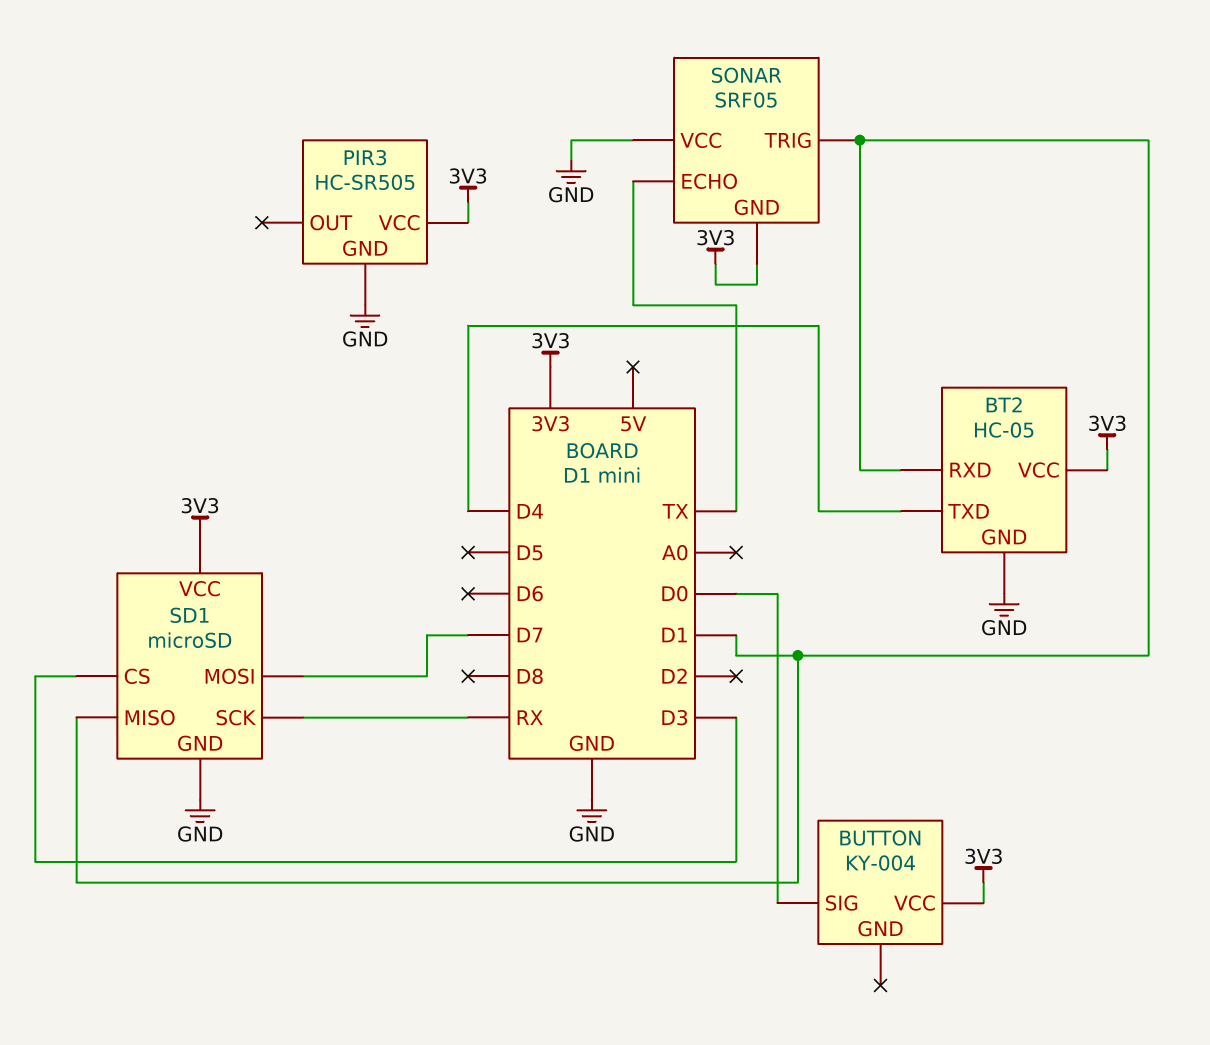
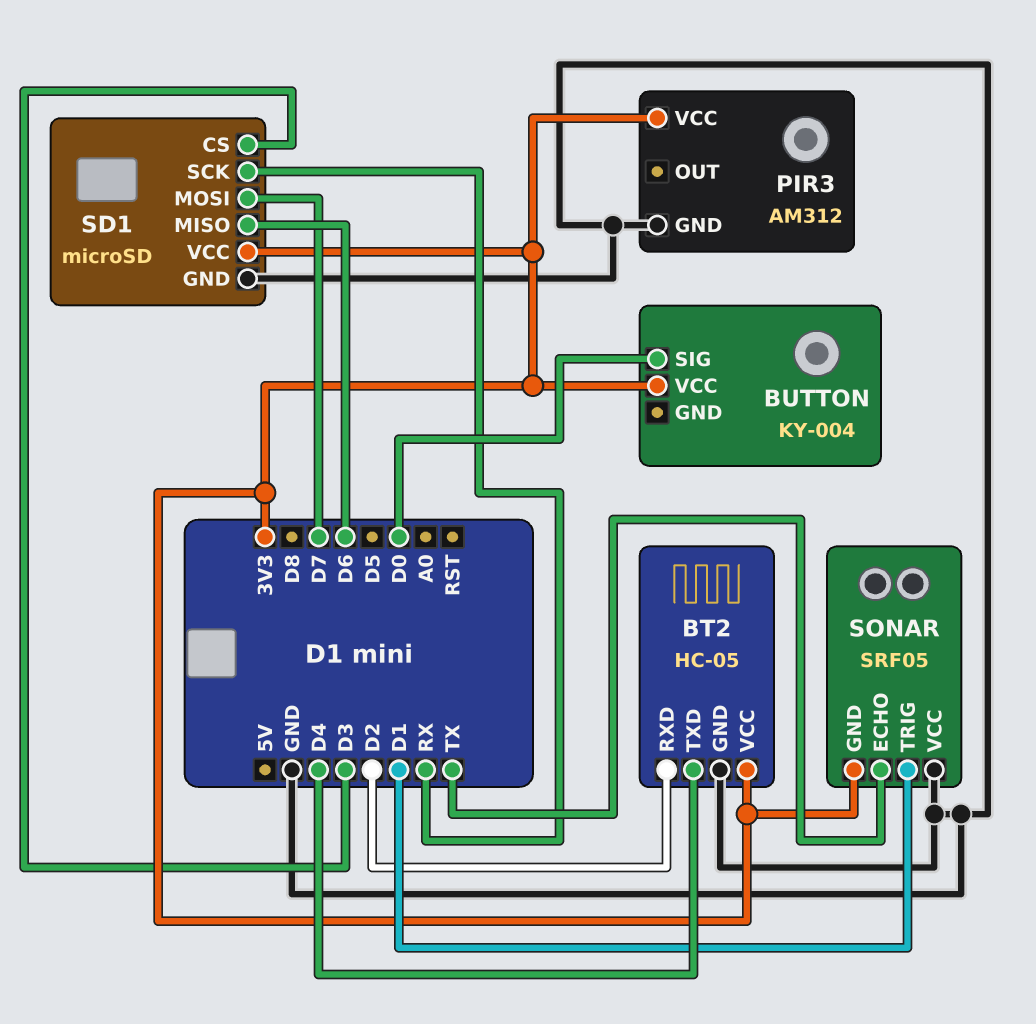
BT2 pin RXD: D1 -> D2
PIR3: HC-SR505 -> AM312
SD1 pin MISO: D1 -> D6

